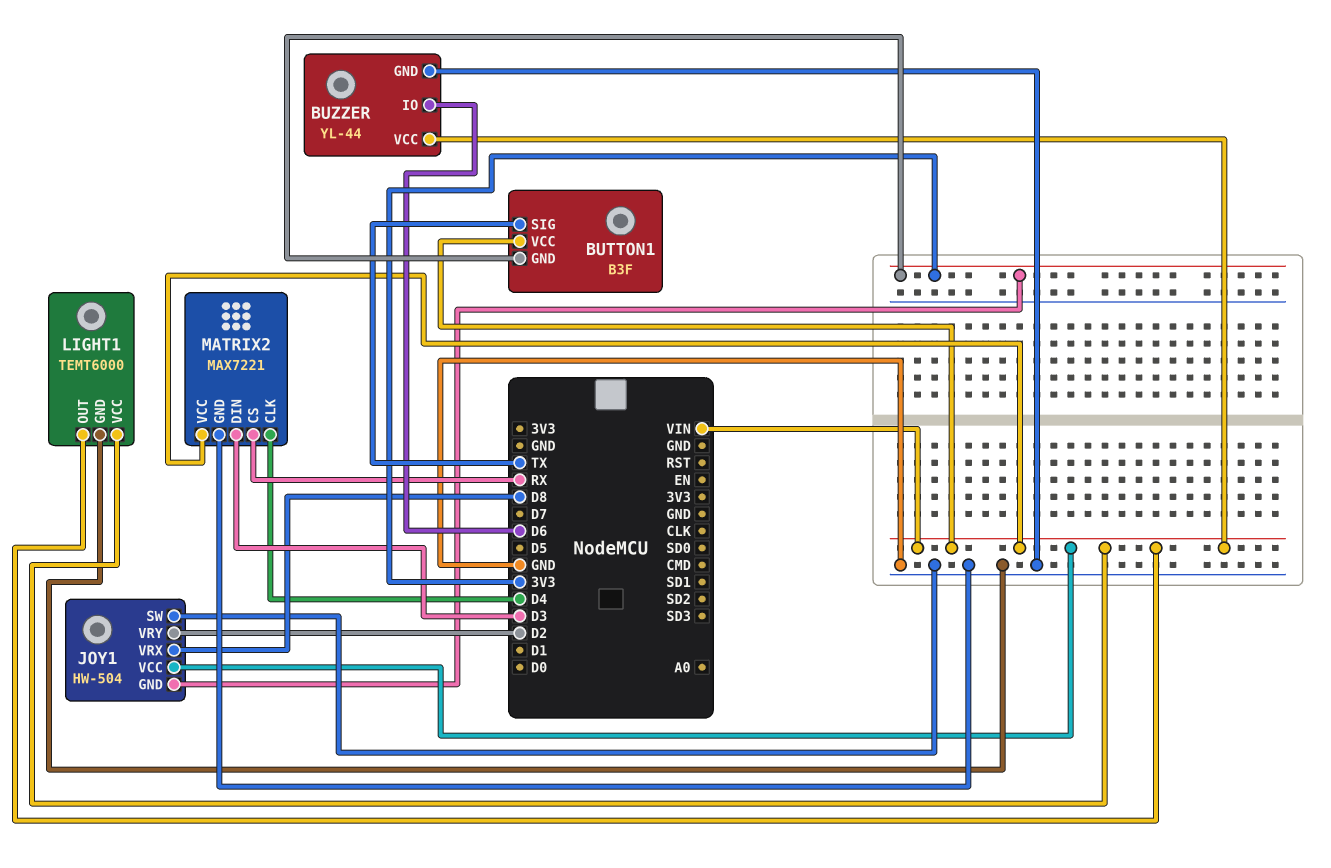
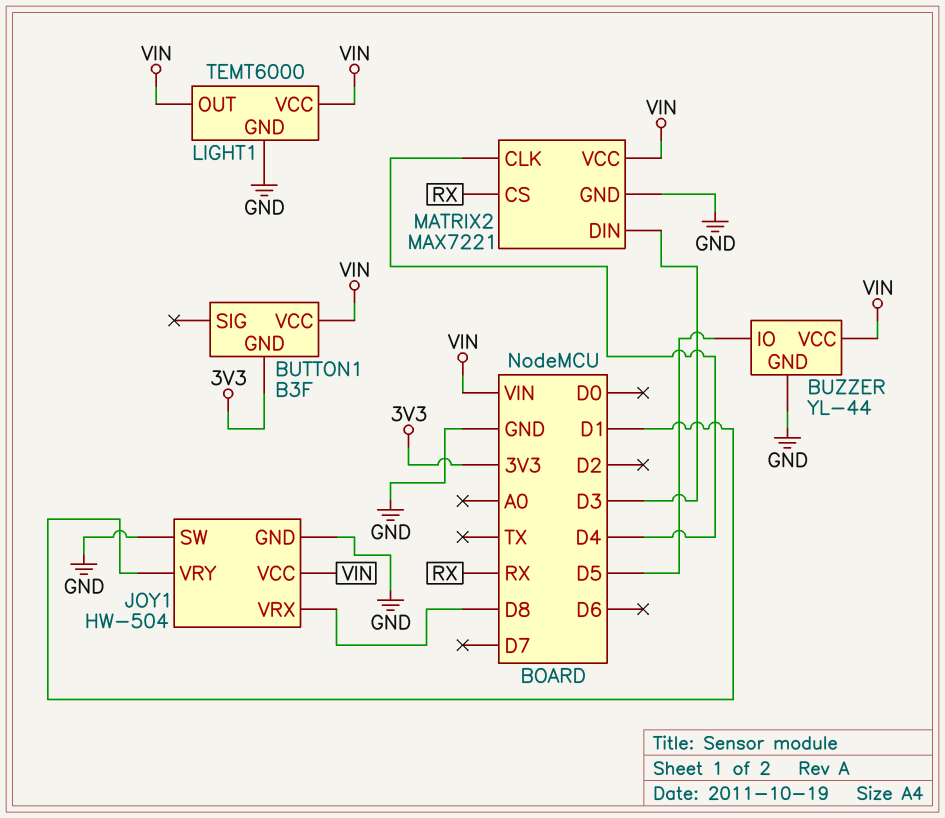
BUTTON1 pin SIG: TX -> none
BUZZER pin IO: D6 -> D5
JOY1 pin GND: 3V3 -> GND
JOY1 pin VRY: D2 -> D1

